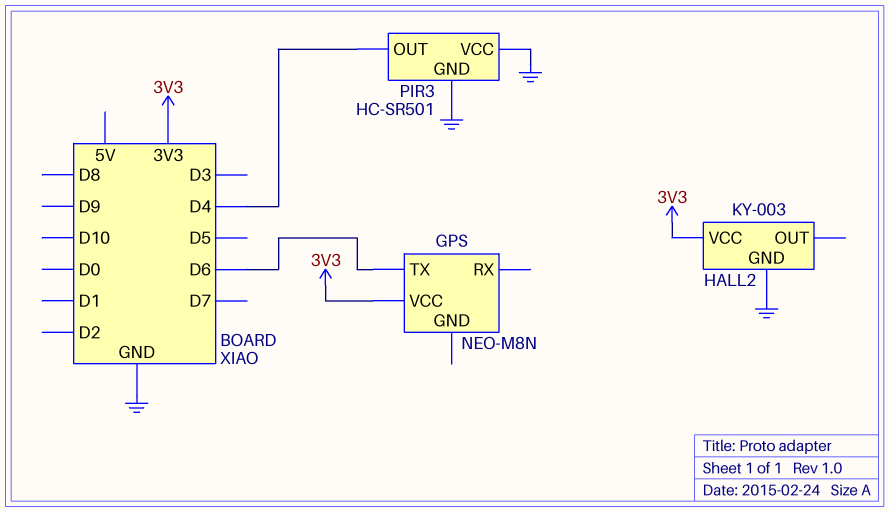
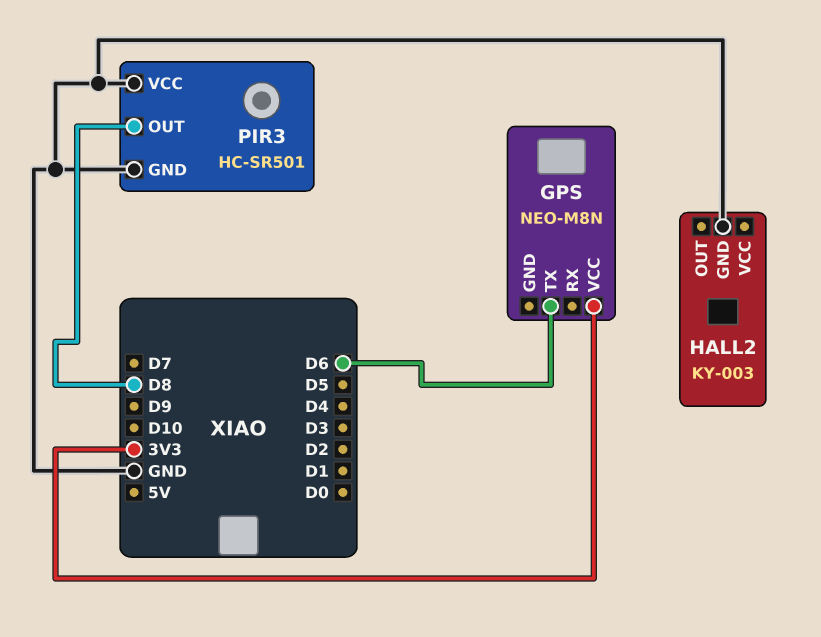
HALL2 pin VCC: 3V3 -> none
PIR3 pin OUT: D4 -> D8

